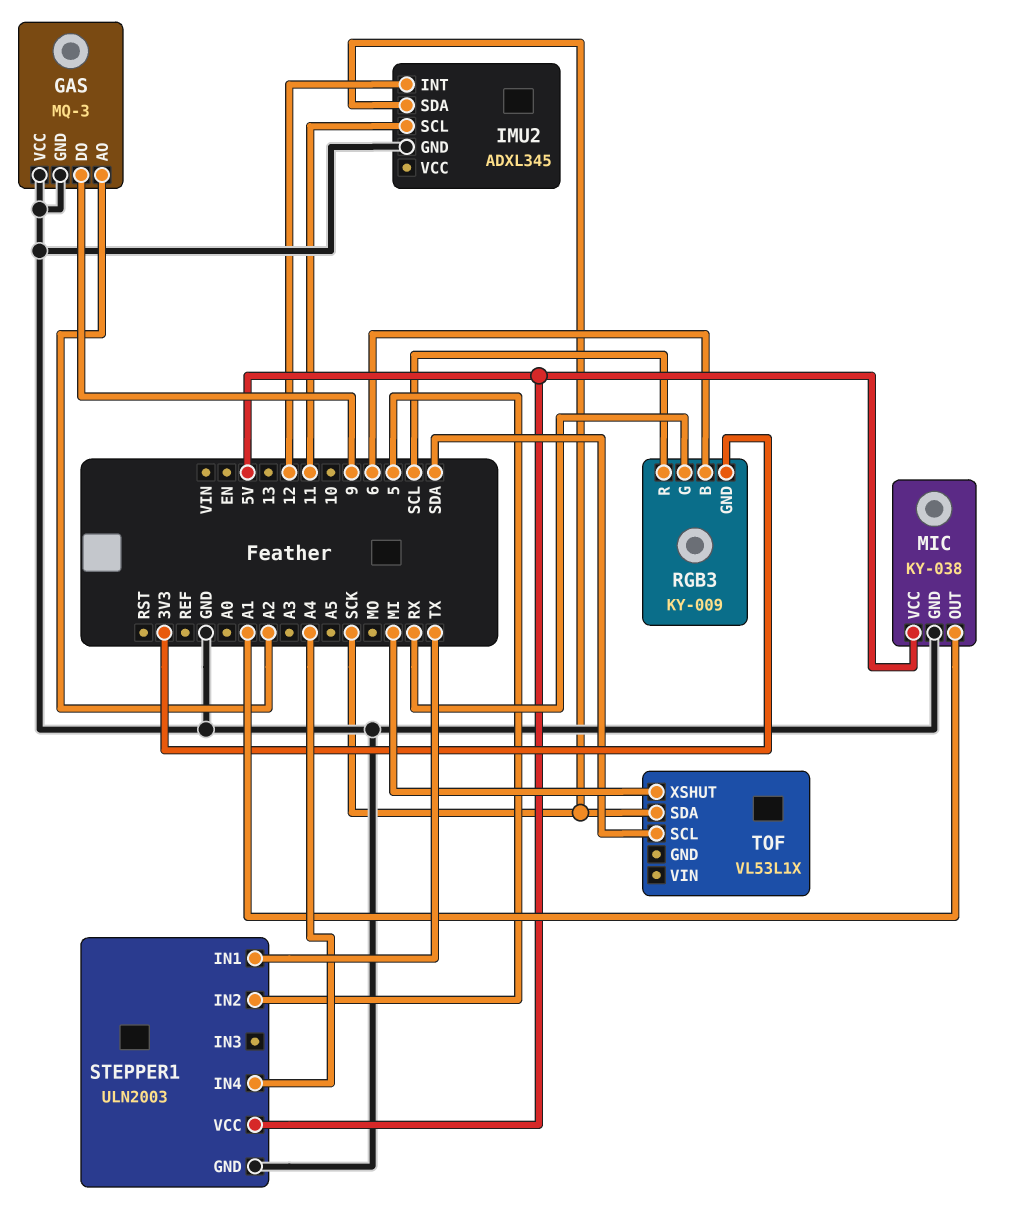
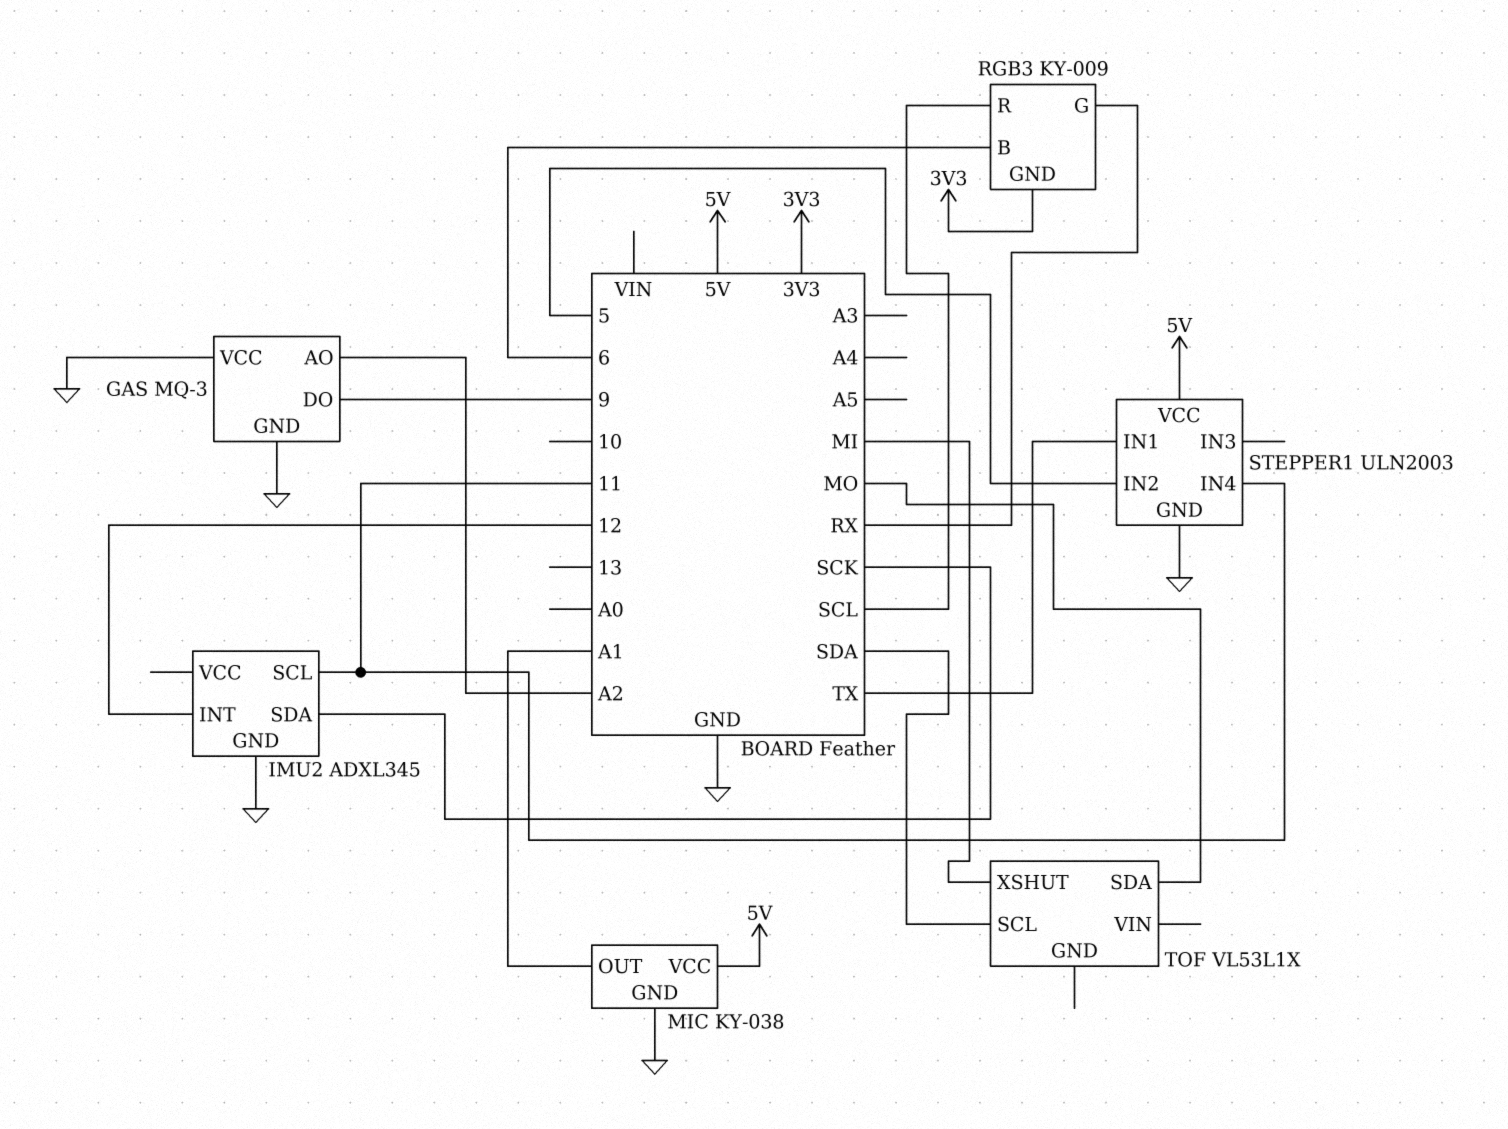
STEPPER1 pin IN4: A4 -> 11
TOF pin SDA: SCK -> MO

